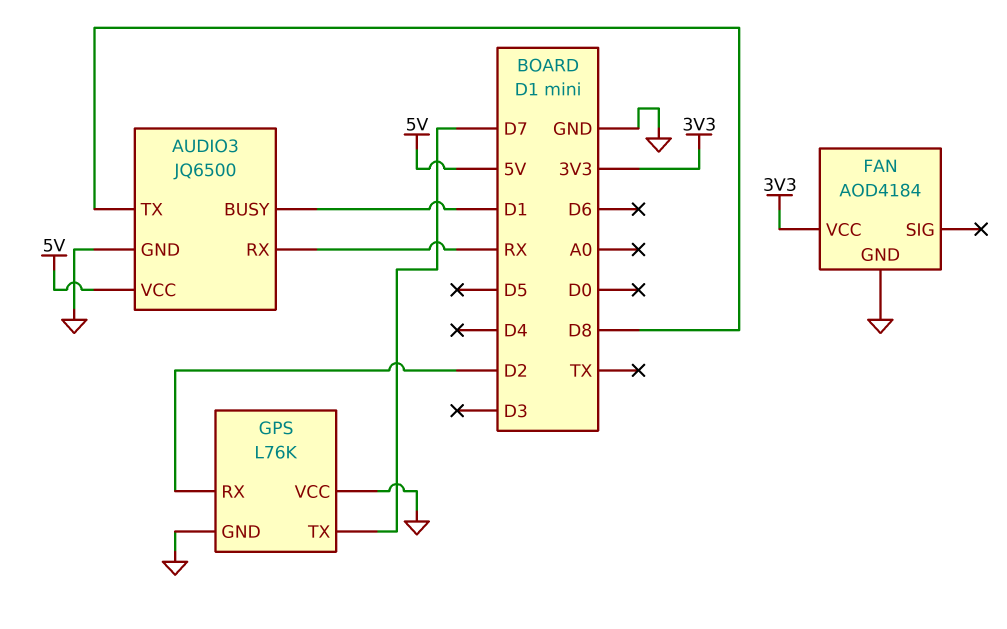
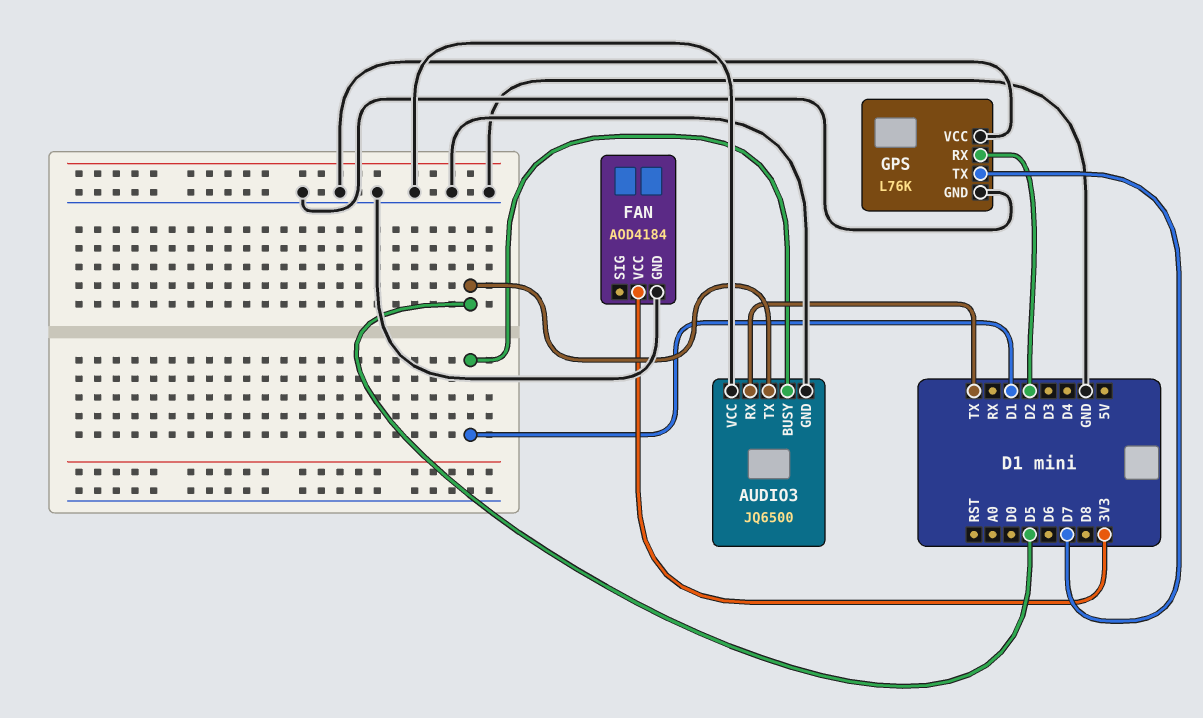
AUDIO3 pin RX: RX -> TX
AUDIO3 pin TX: D8 -> D5
AUDIO3 pin VCC: 5V -> GND

